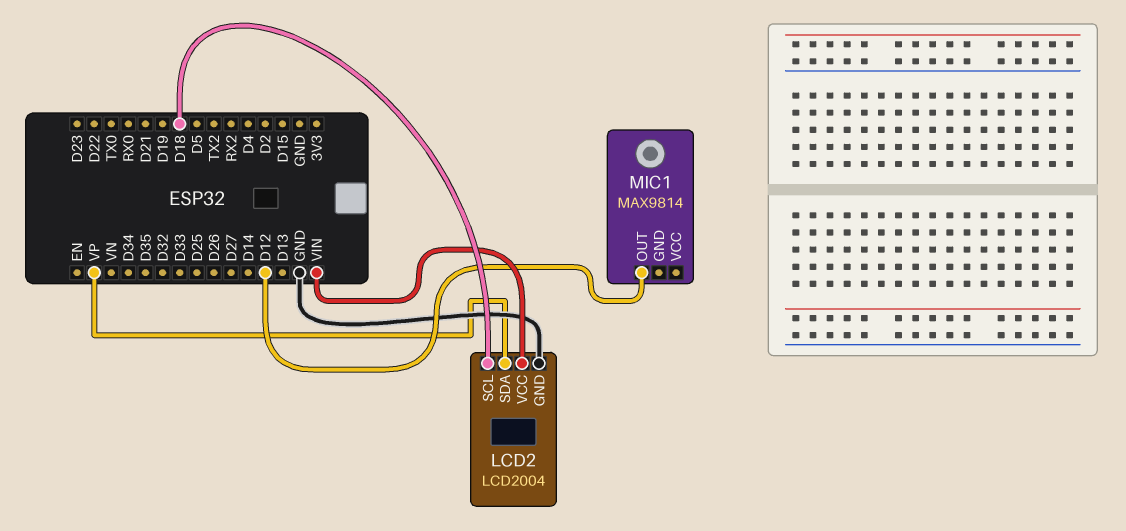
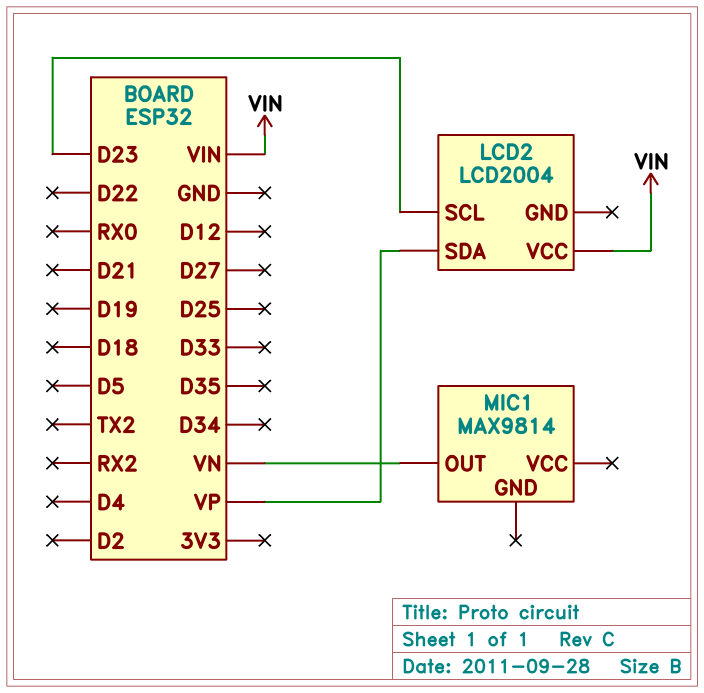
LCD2 pin GND: GND -> none
LCD2 pin SCL: D18 -> D23
MIC1 pin OUT: D12 -> VN

